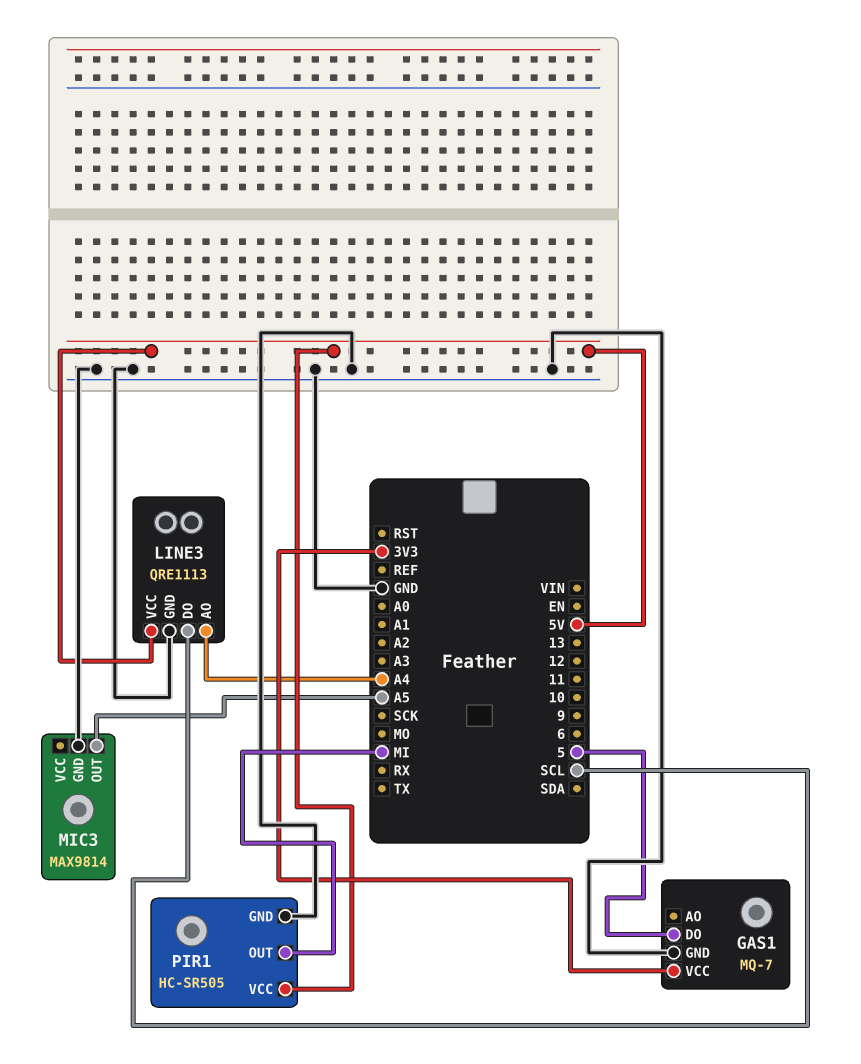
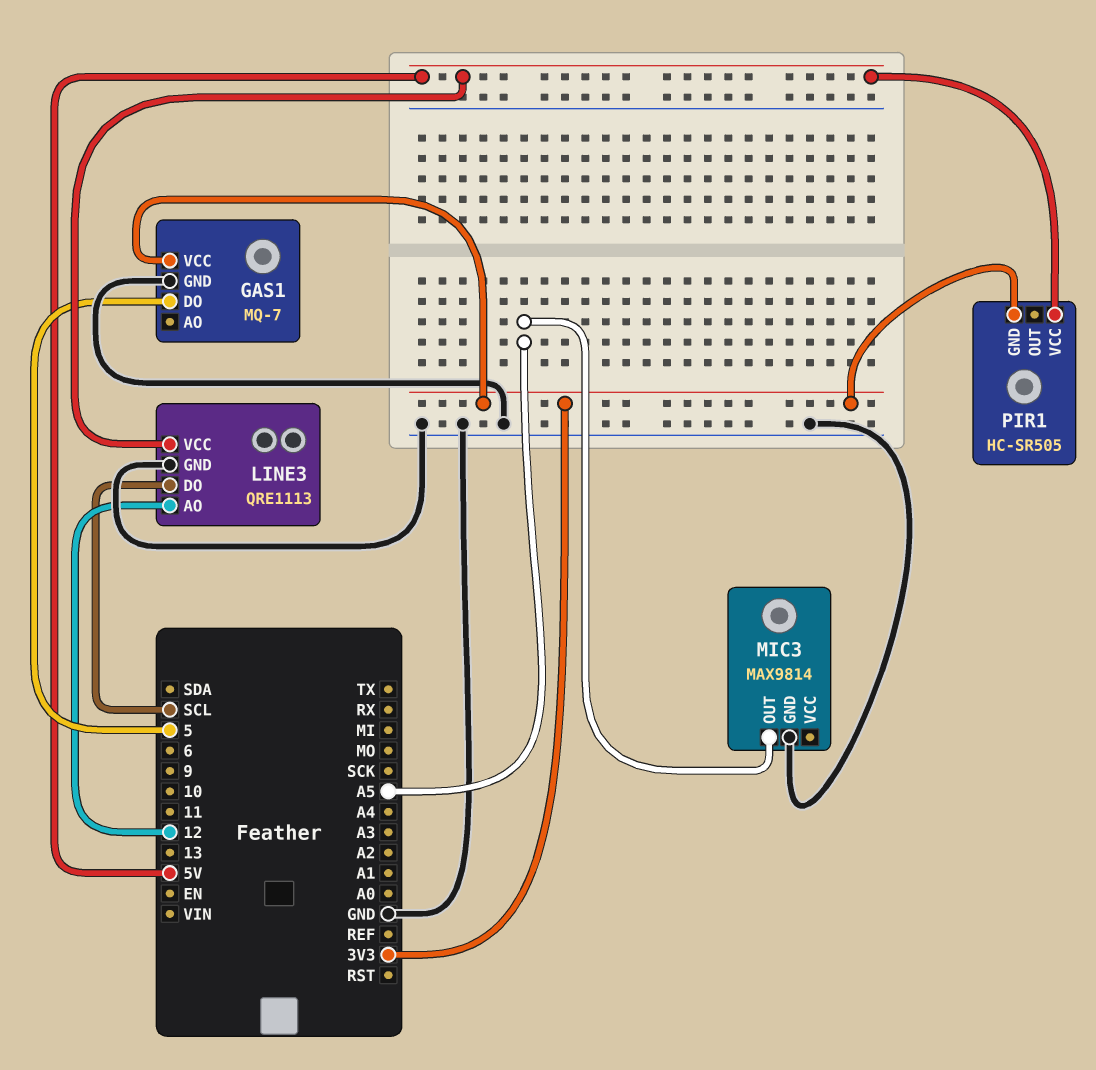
LINE3 pin AO: A4 -> 12
PIR1 pin GND: GND -> 3V3
PIR1 pin OUT: MI -> none

